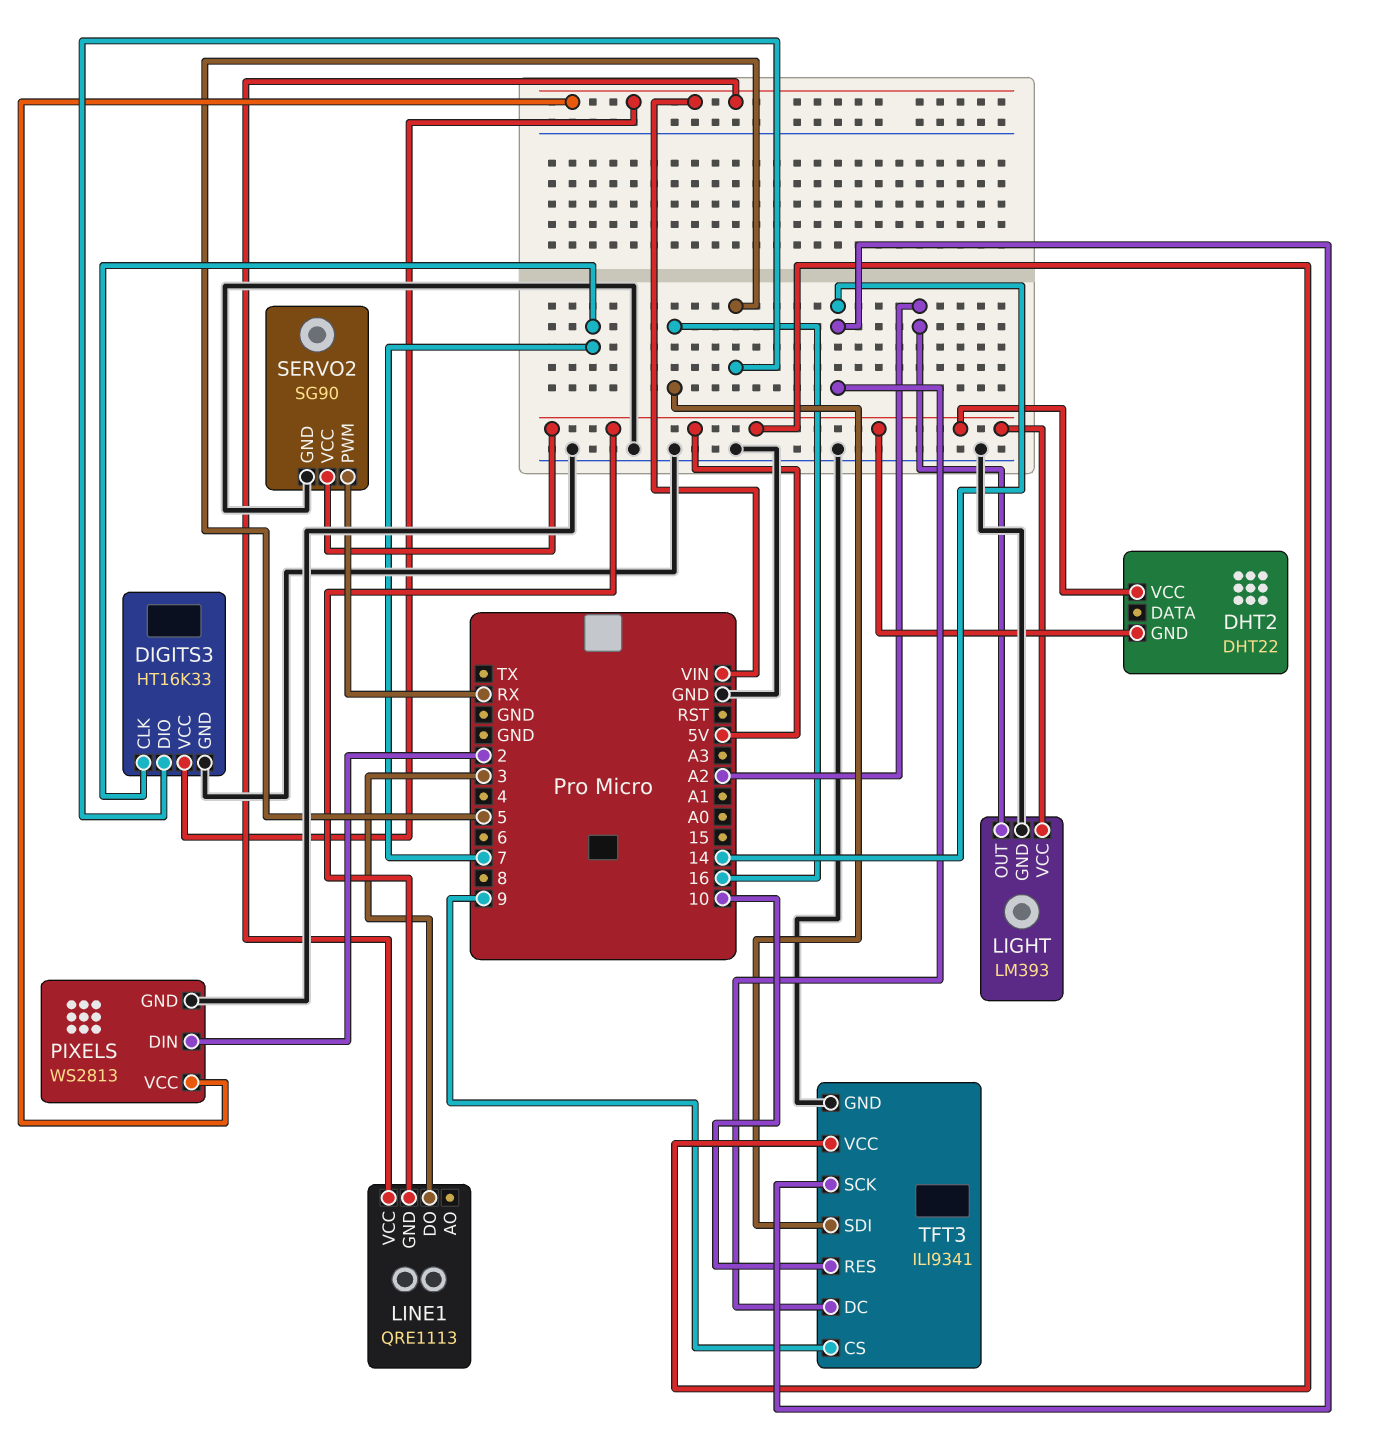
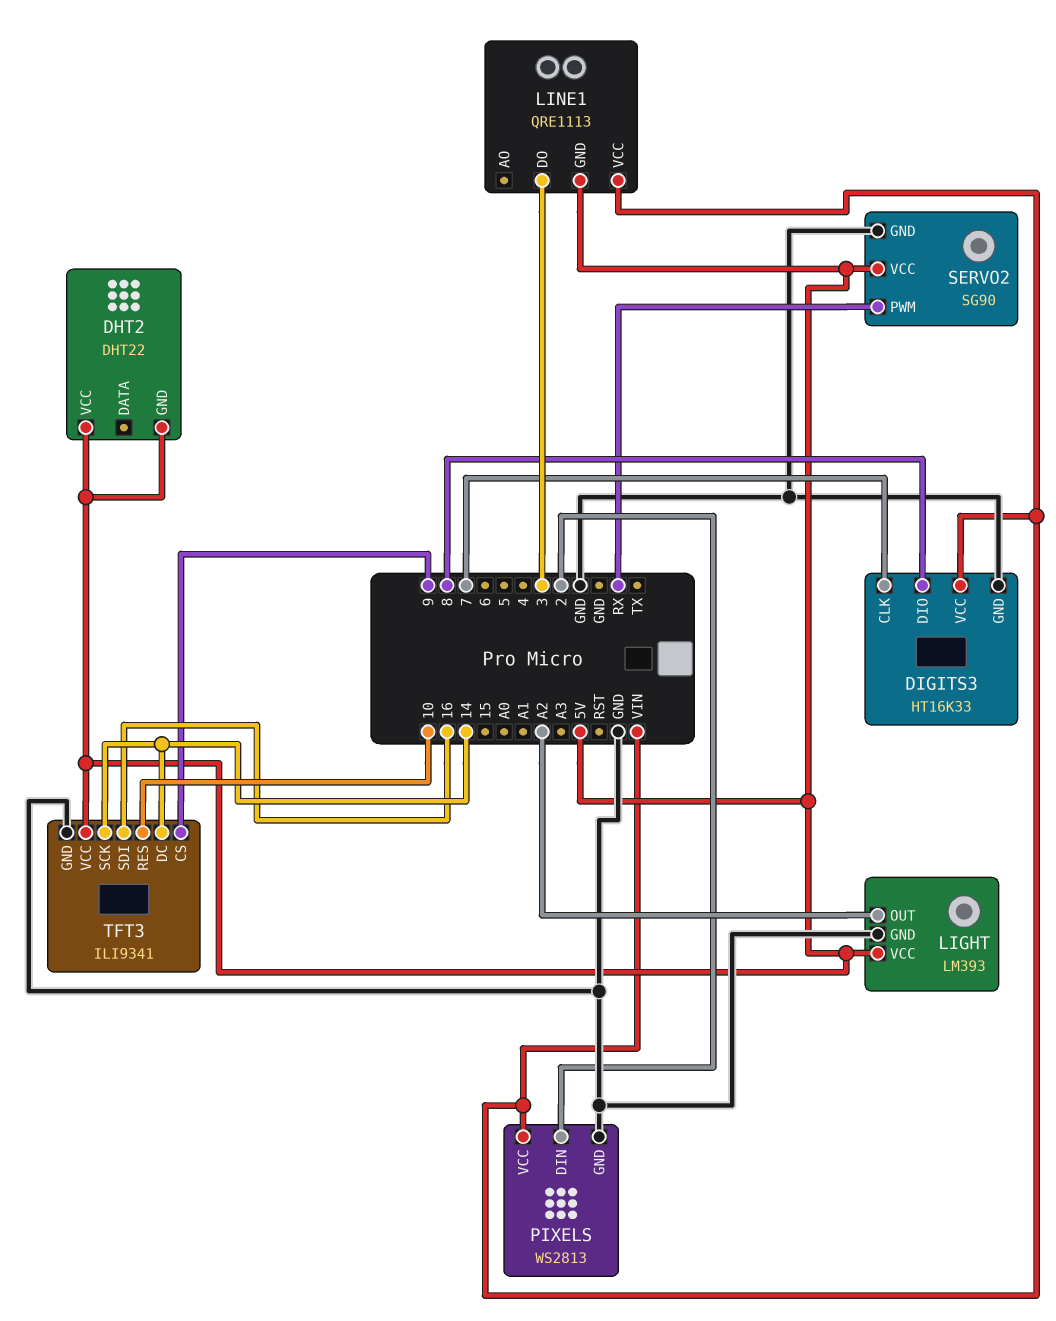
DIGITS3 pin DIO: 5 -> 8

